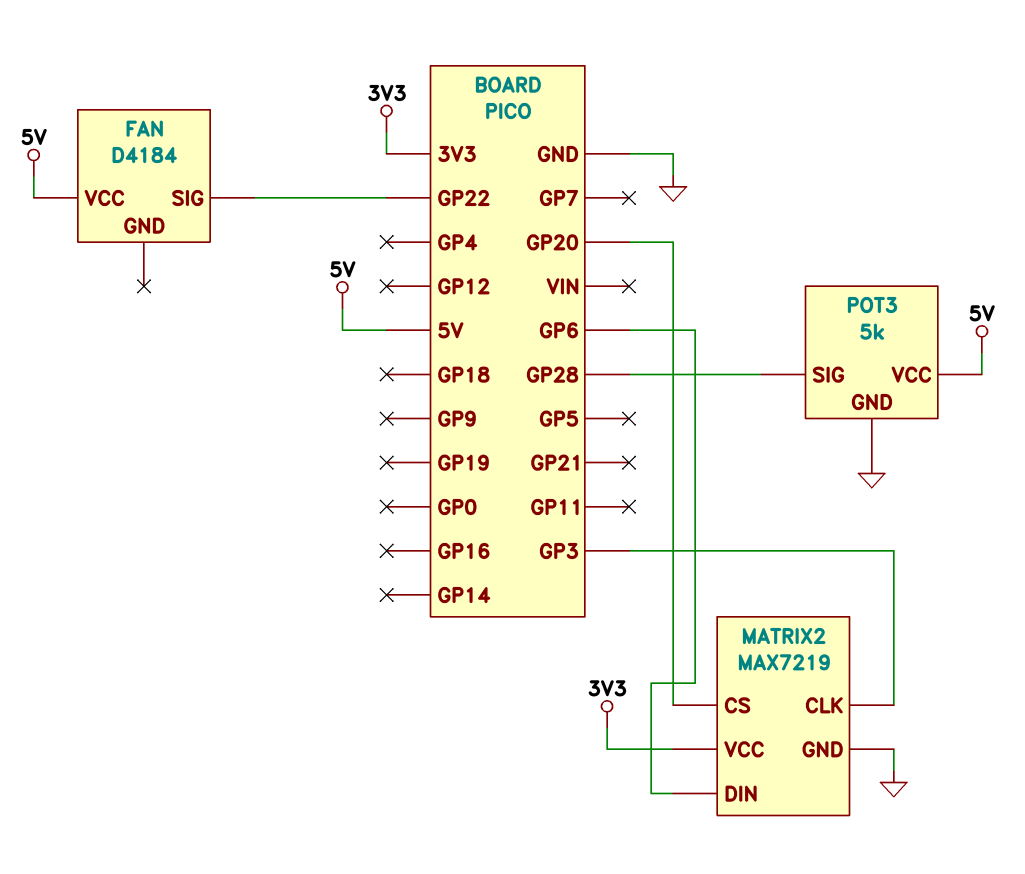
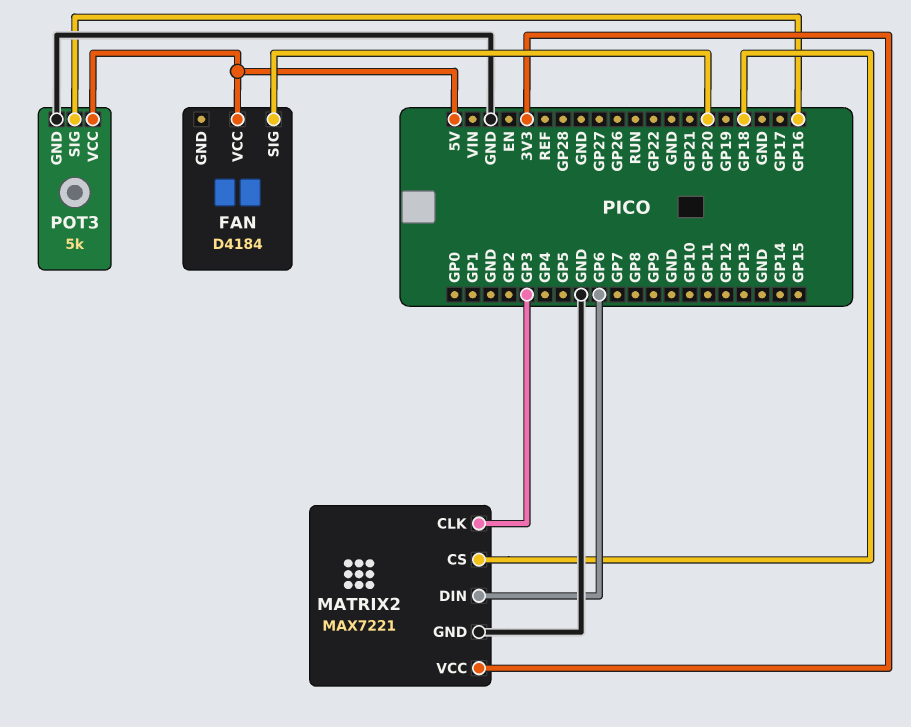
FAN pin SIG: GP22 -> GP20
MATRIX2: MAX7219 -> MAX7221
MATRIX2 pin CS: GP20 -> GP18
POT3 pin SIG: GP28 -> GP16

